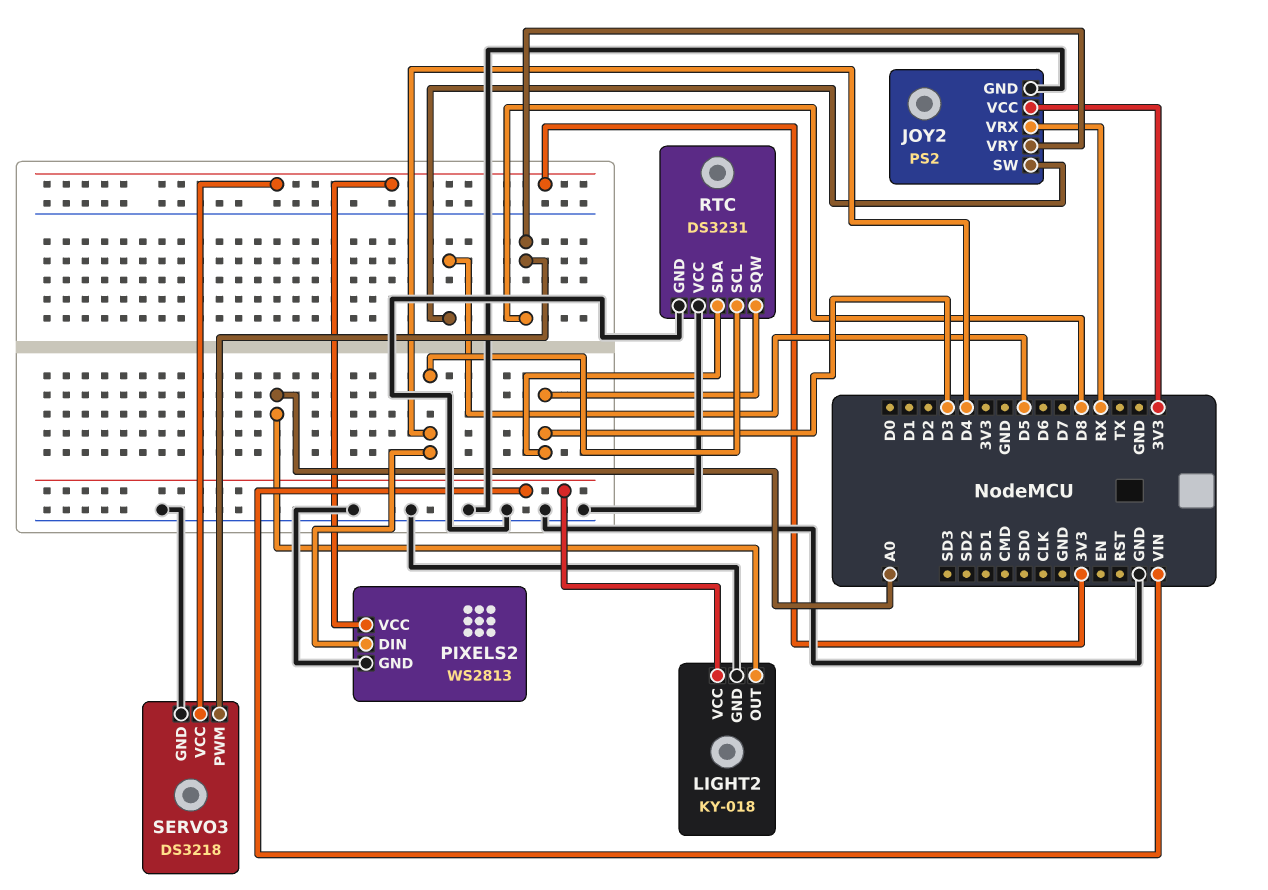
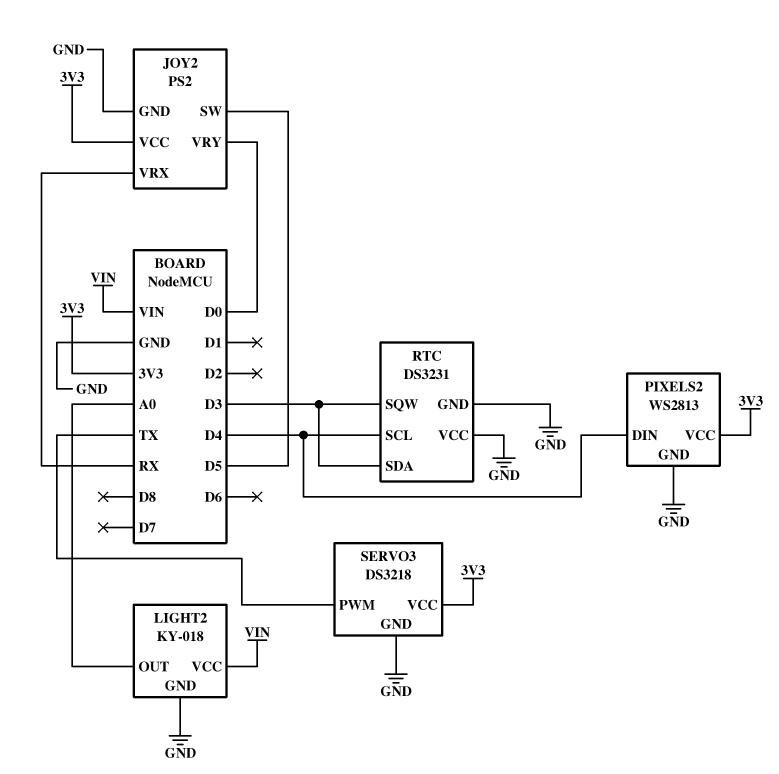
JOY2 pin VRY: D8 -> D0
SERVO3 pin PWM: D8 -> TX

